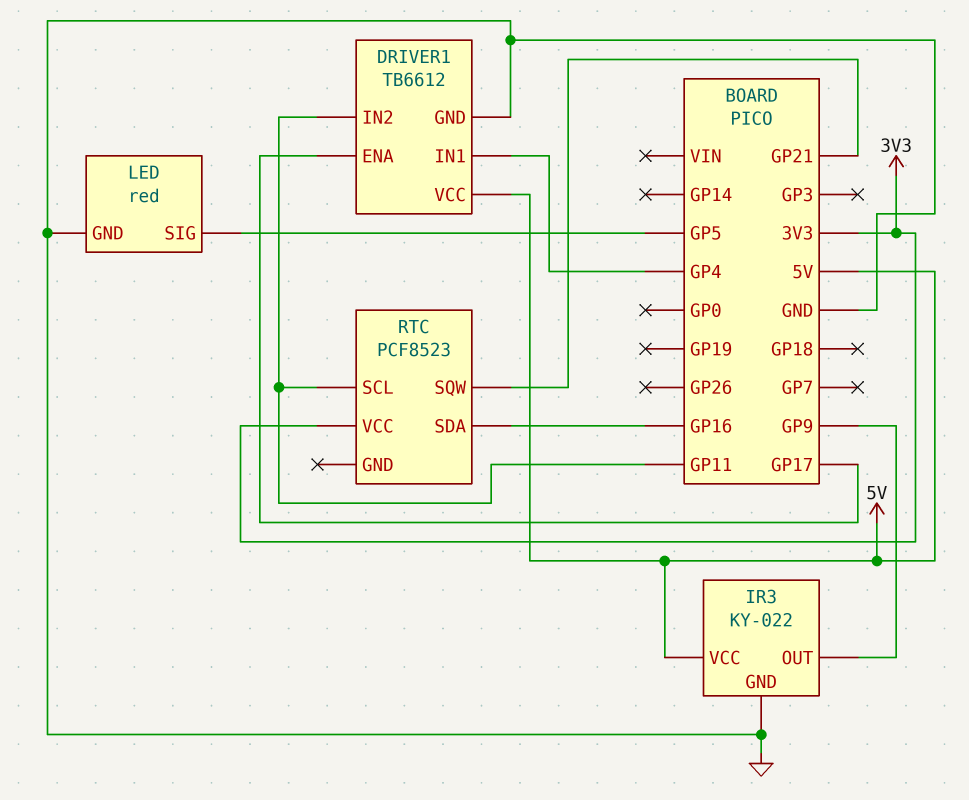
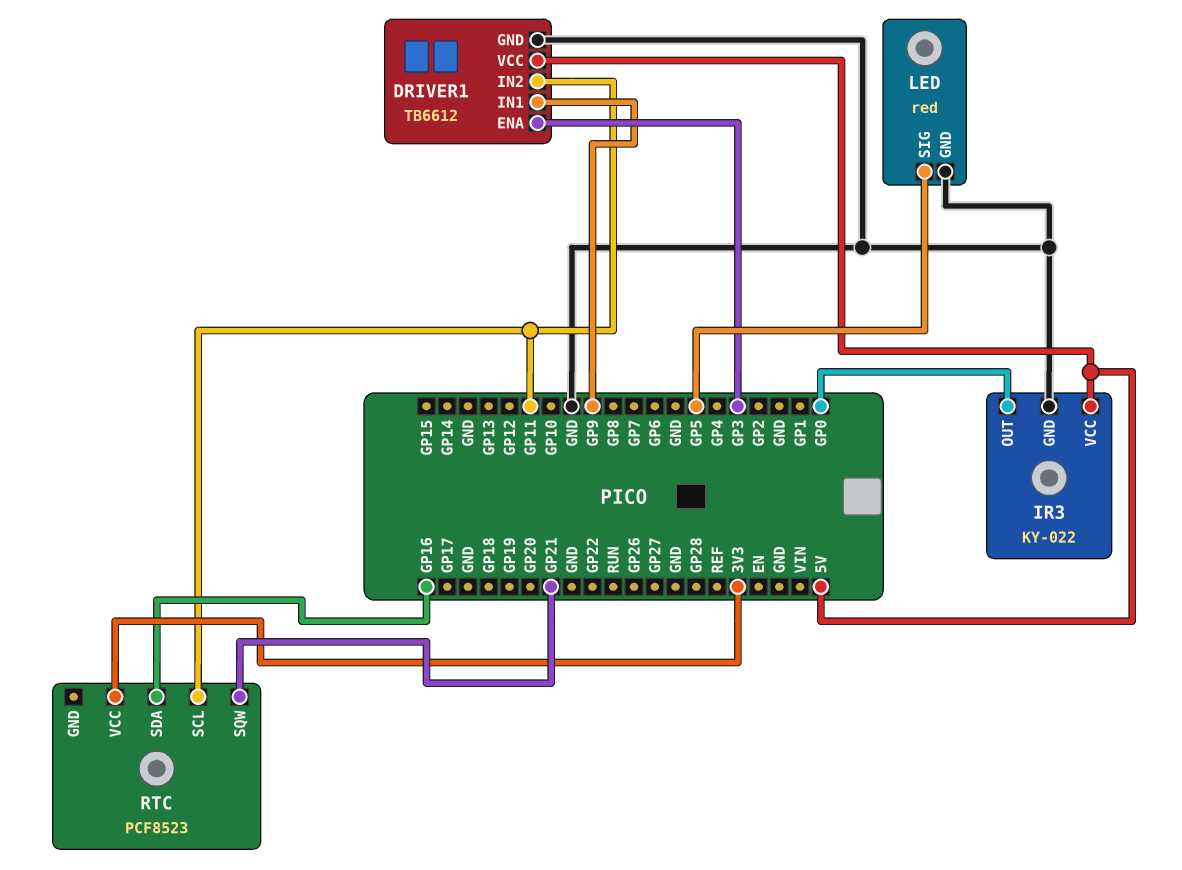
DRIVER1 pin ENA: GP17 -> GP3
DRIVER1 pin IN1: GP4 -> GP9
IR3 pin OUT: GP9 -> GP0

